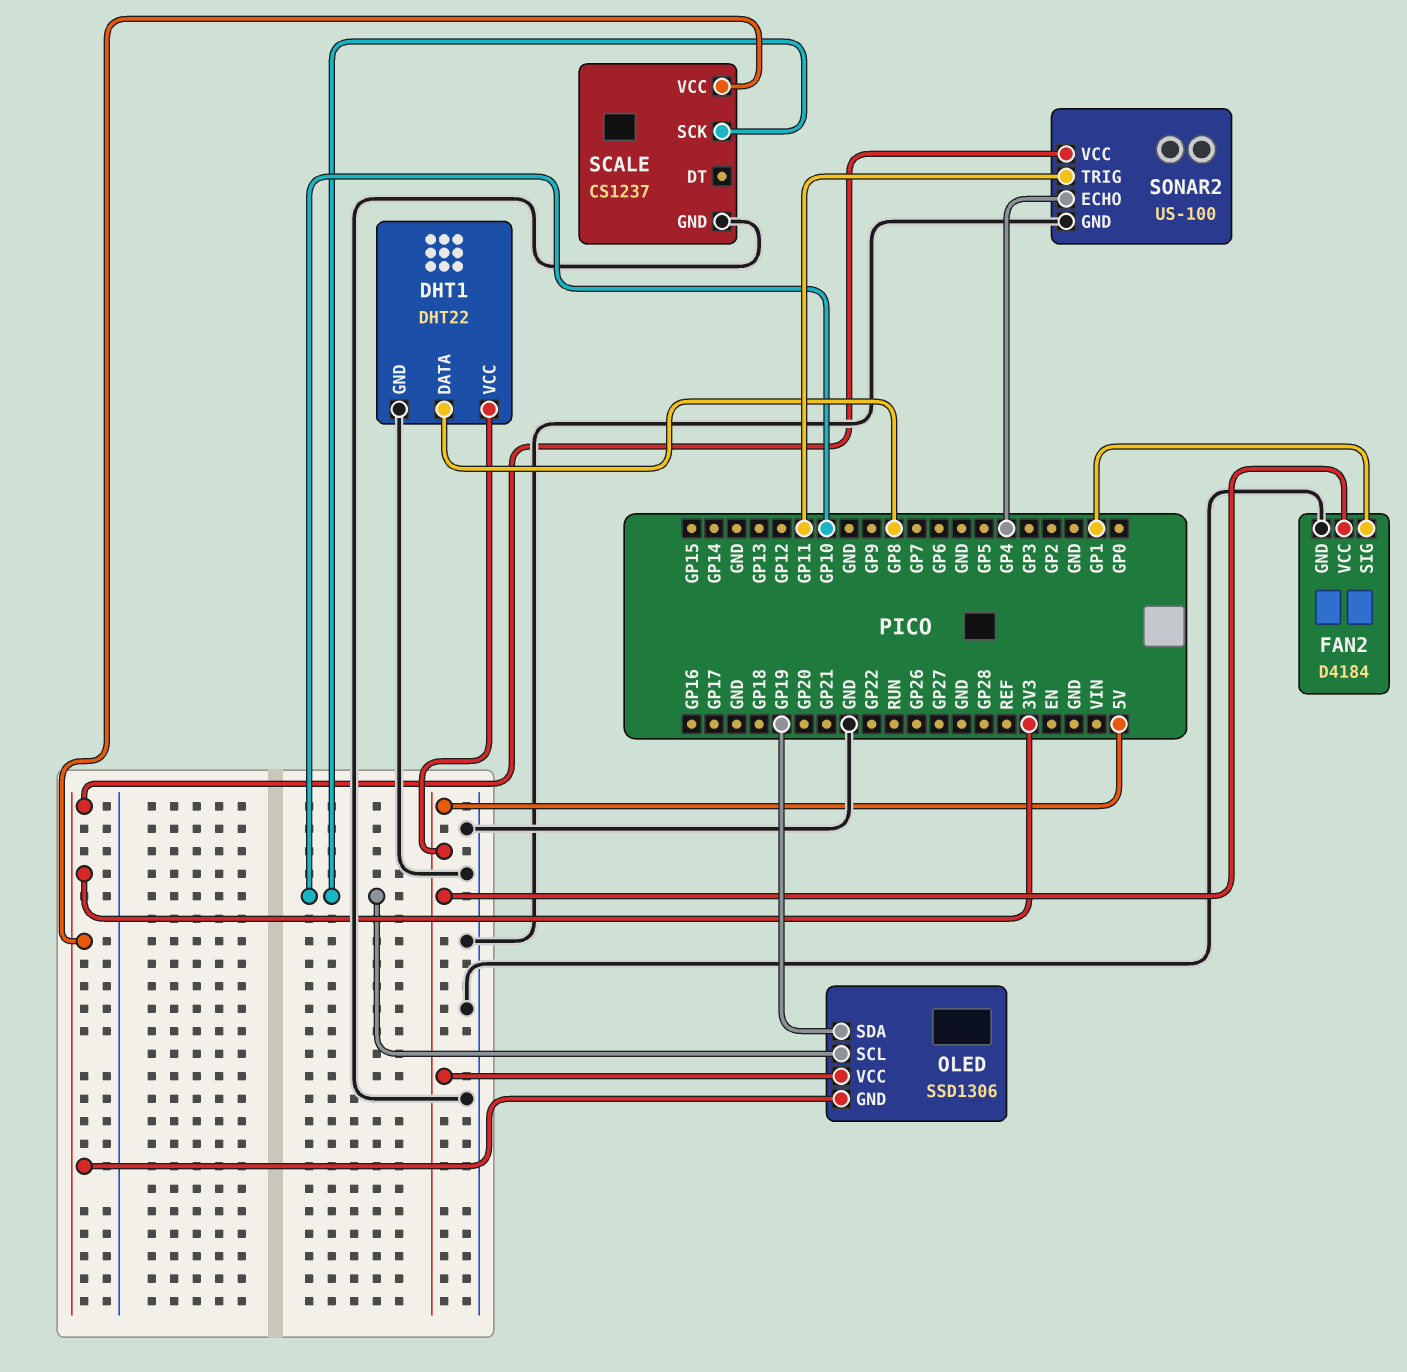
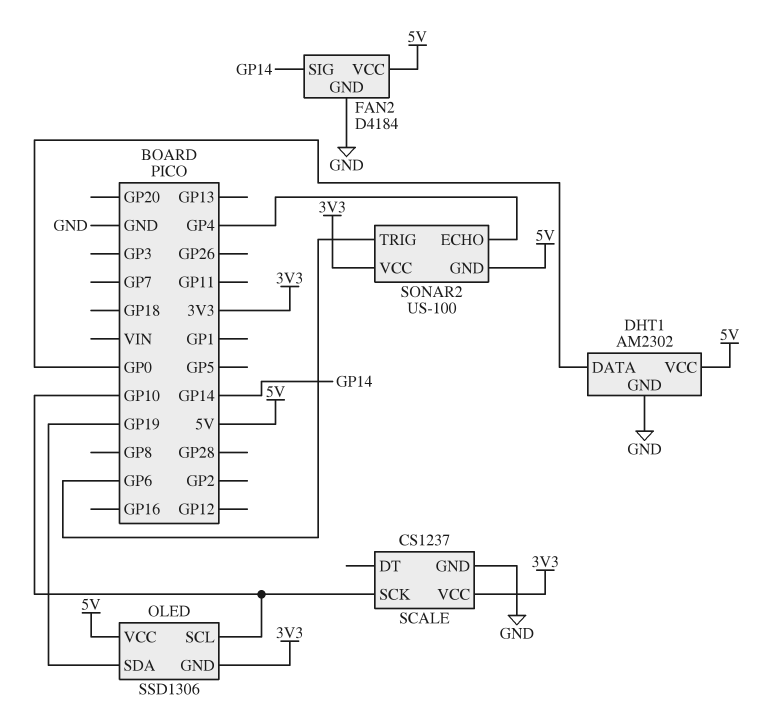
DHT1: DHT22 -> AM2302
DHT1 pin DATA: GP8 -> GP0
FAN2 pin SIG: GP1 -> GP14
SONAR2 pin GND: GND -> 5V
SONAR2 pin TRIG: GP11 -> GP6

